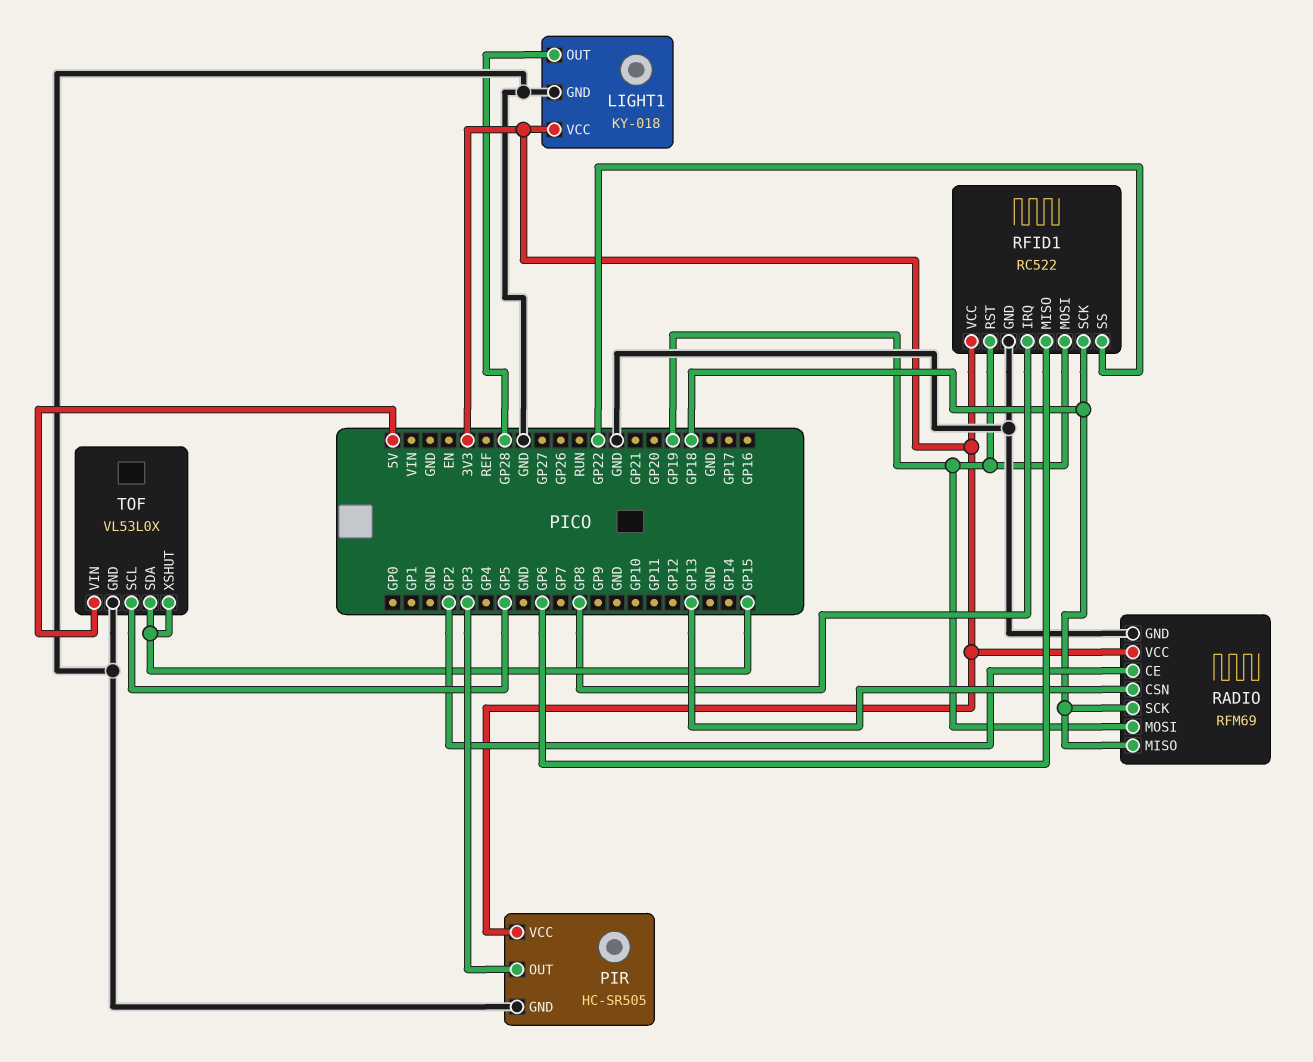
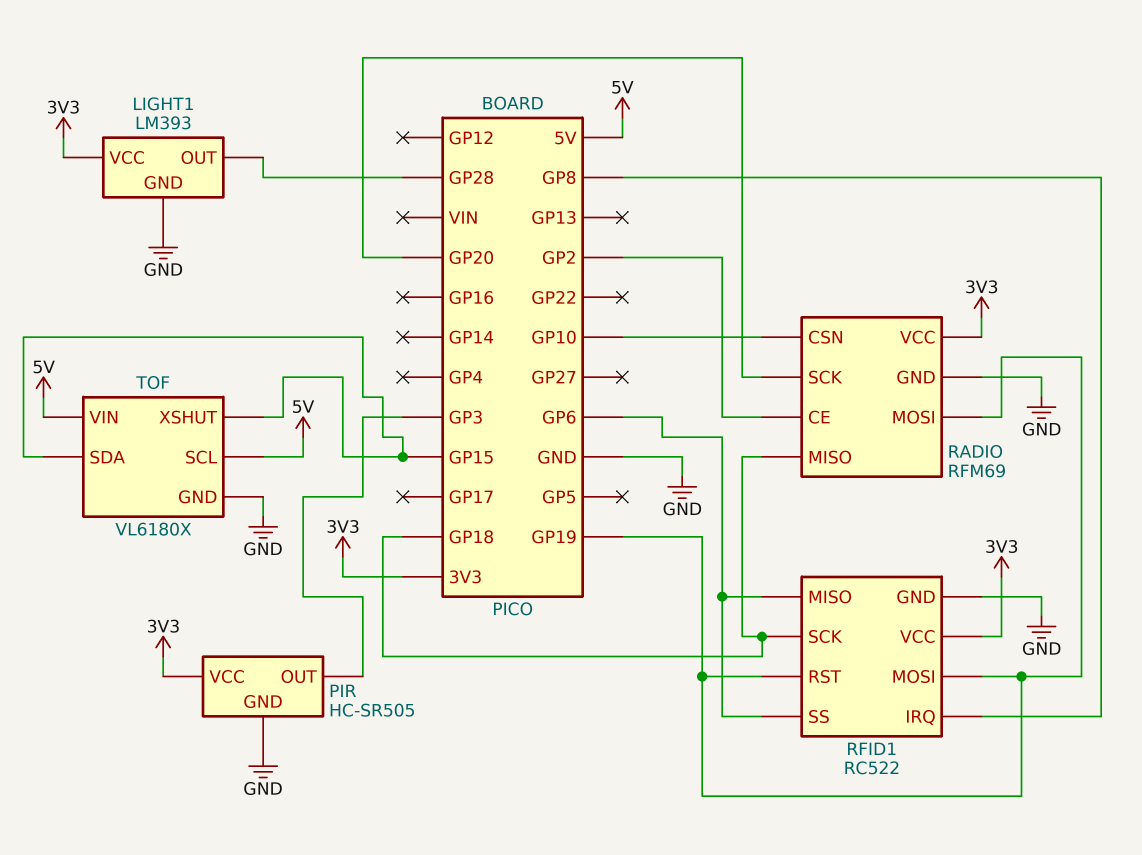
LIGHT1: KY-018 -> LM393
RADIO pin CSN: GP13 -> GP10
RADIO pin SCK: GP18 -> GP20
RFID1 pin SS: GP22 -> GP6
TOF: VL53L0X -> VL6180X
TOF pin SCL: GP5 -> 5V

